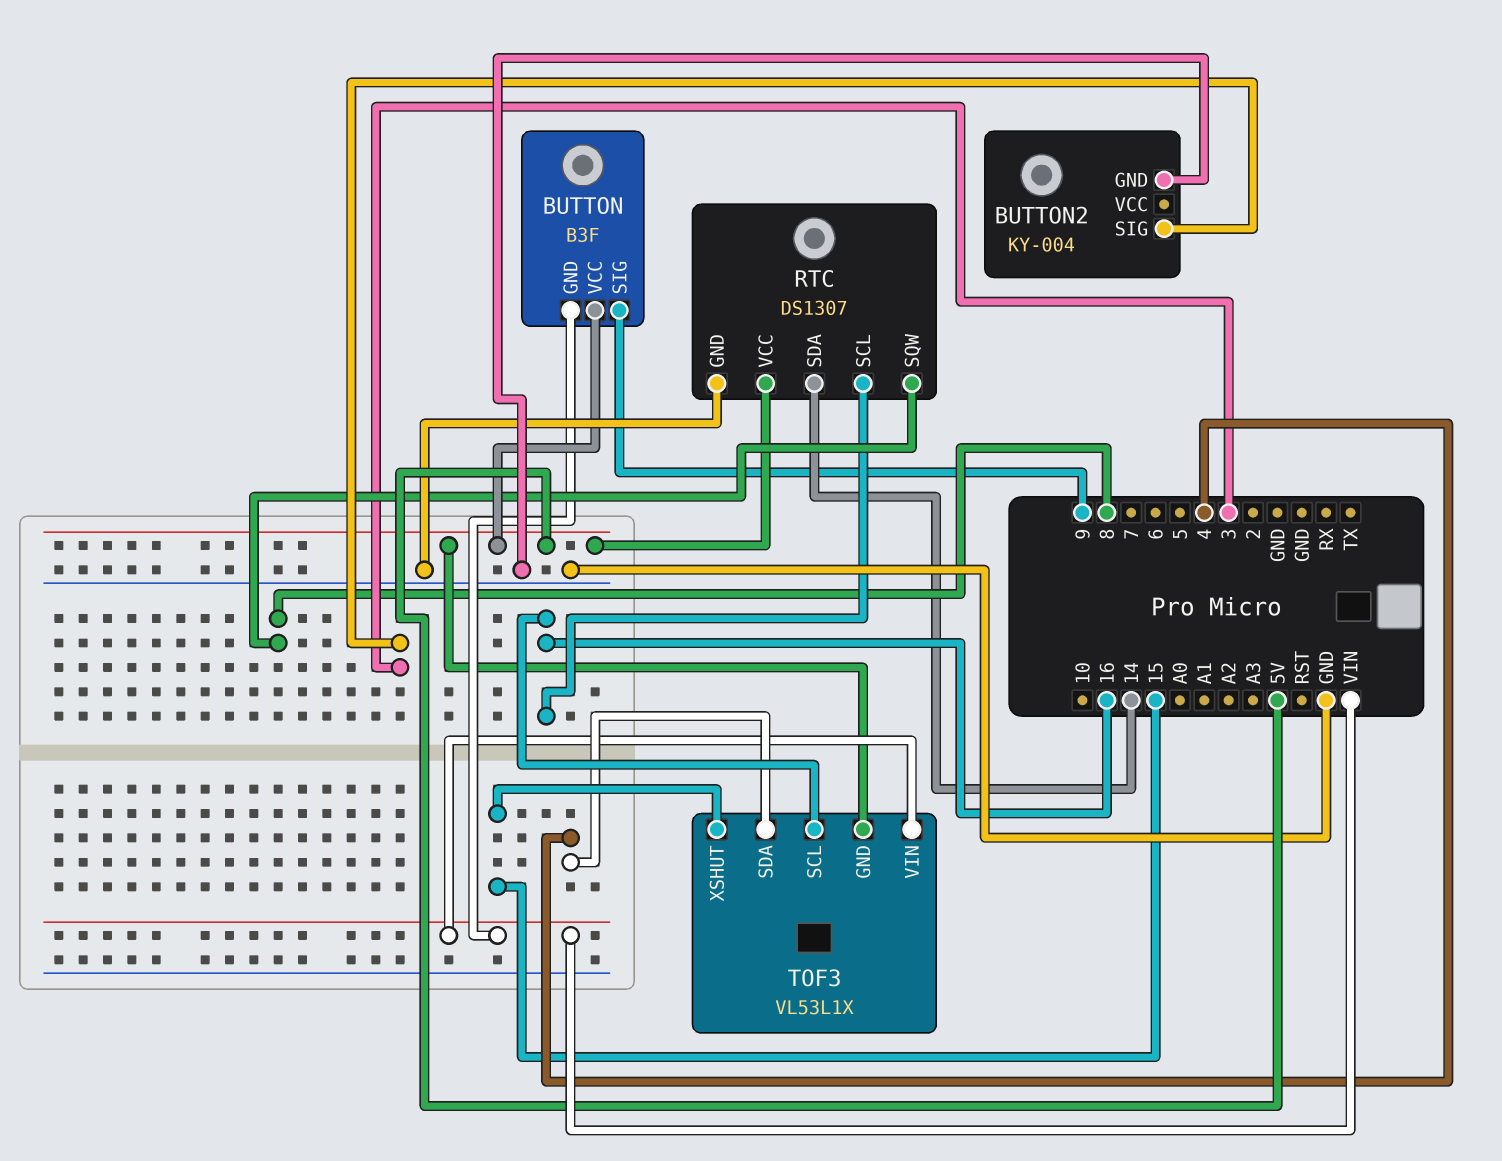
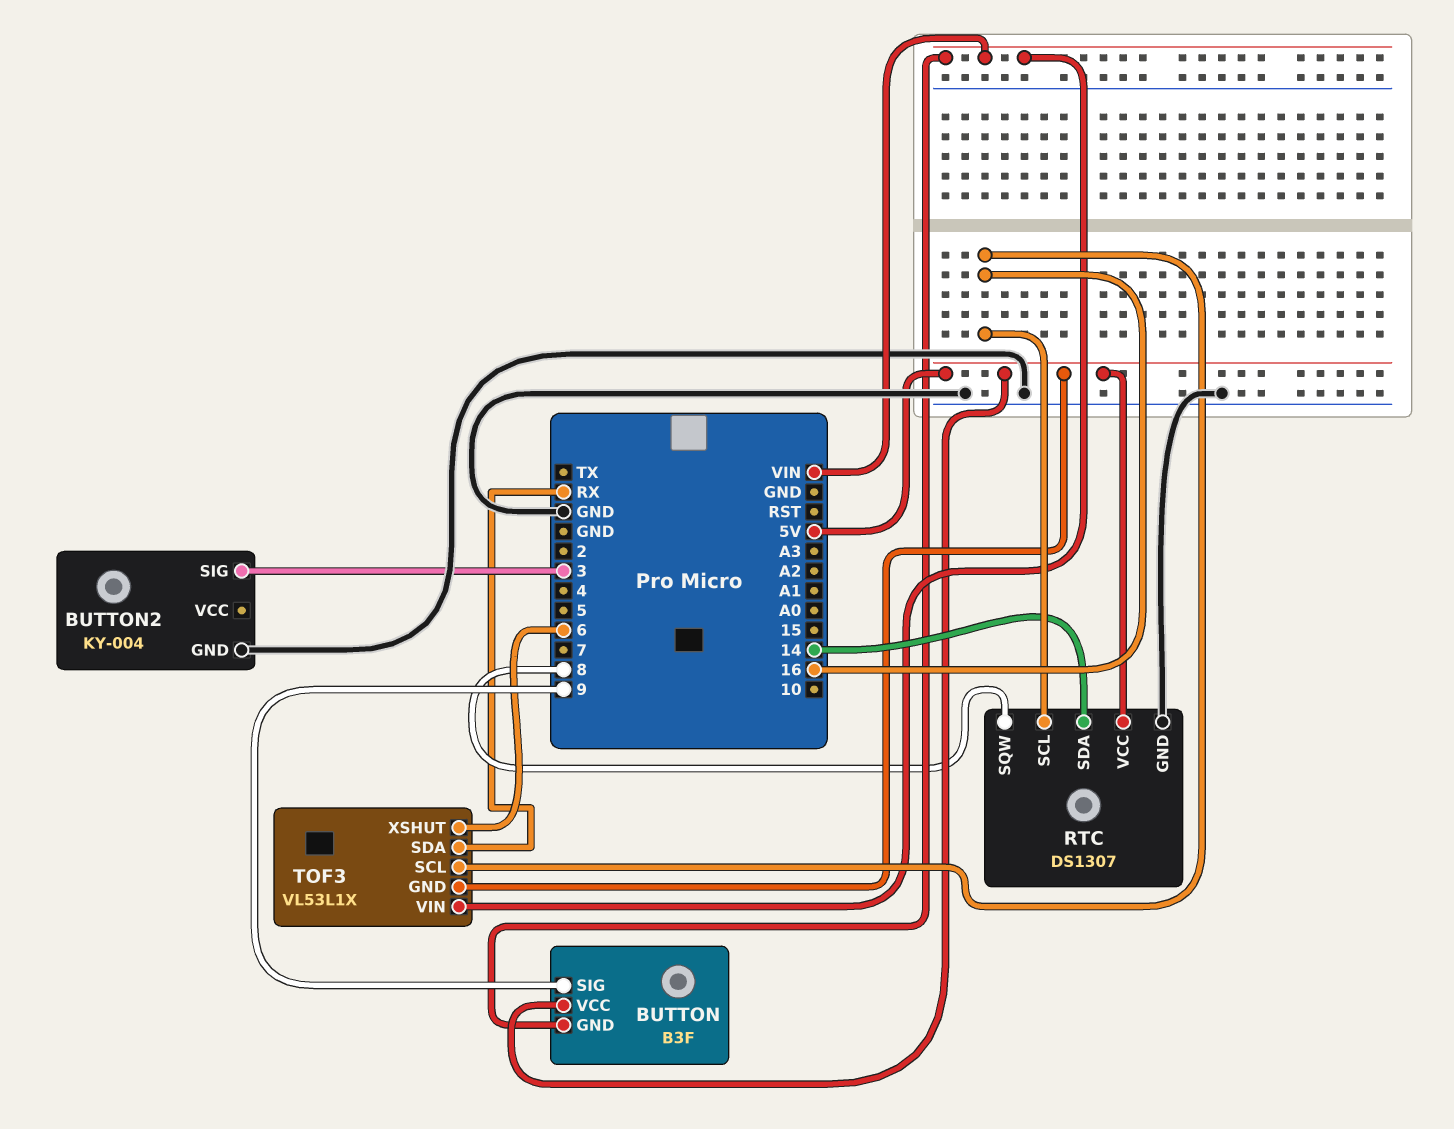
TOF3 pin SDA: 4 -> RX
TOF3 pin XSHUT: 15 -> 6

